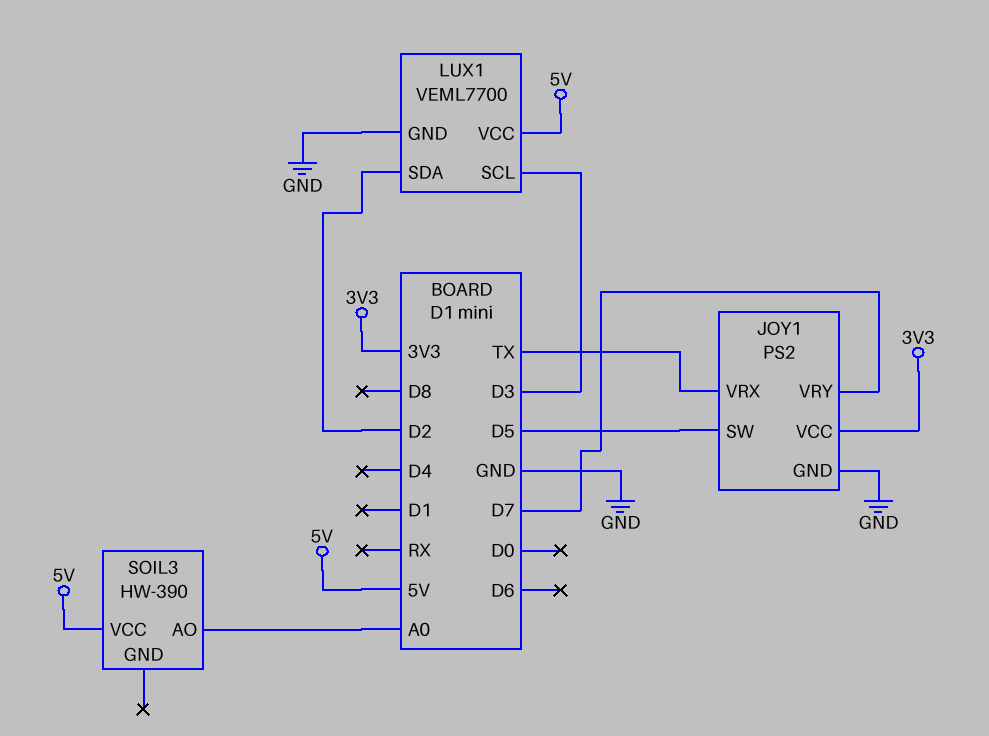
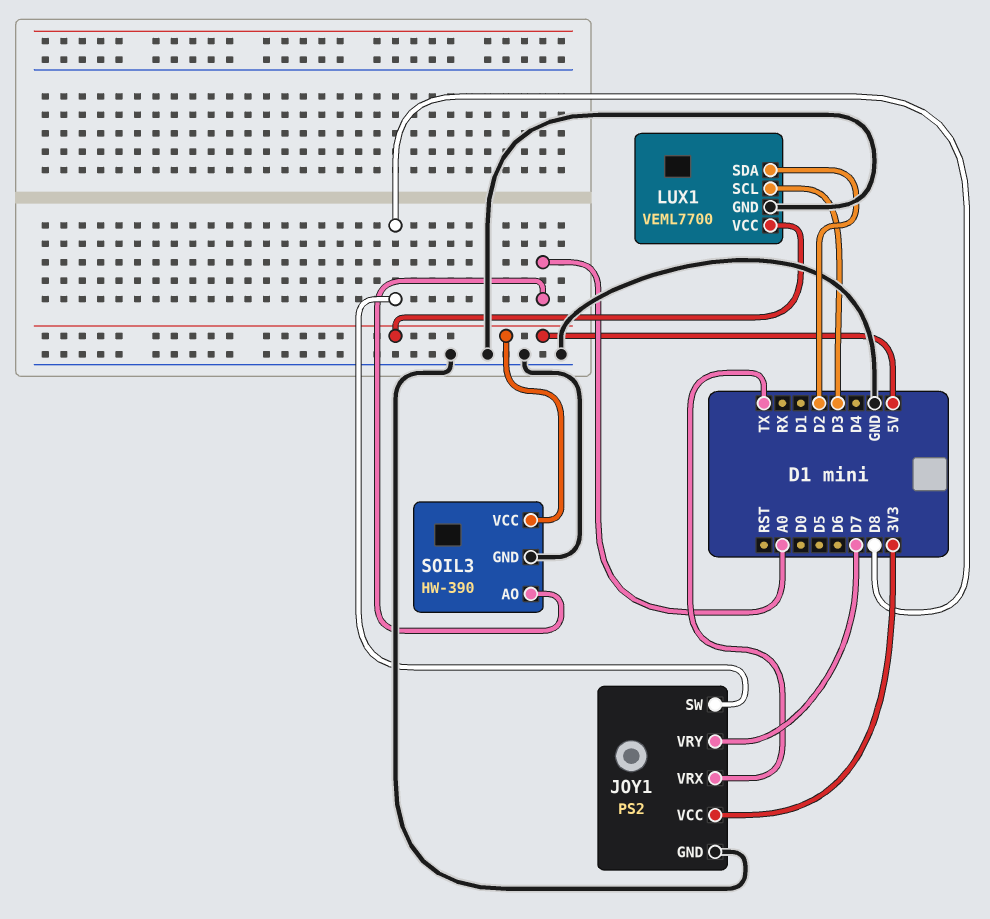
JOY1 pin SW: D5 -> D8
SOIL3 pin GND: none -> GND

